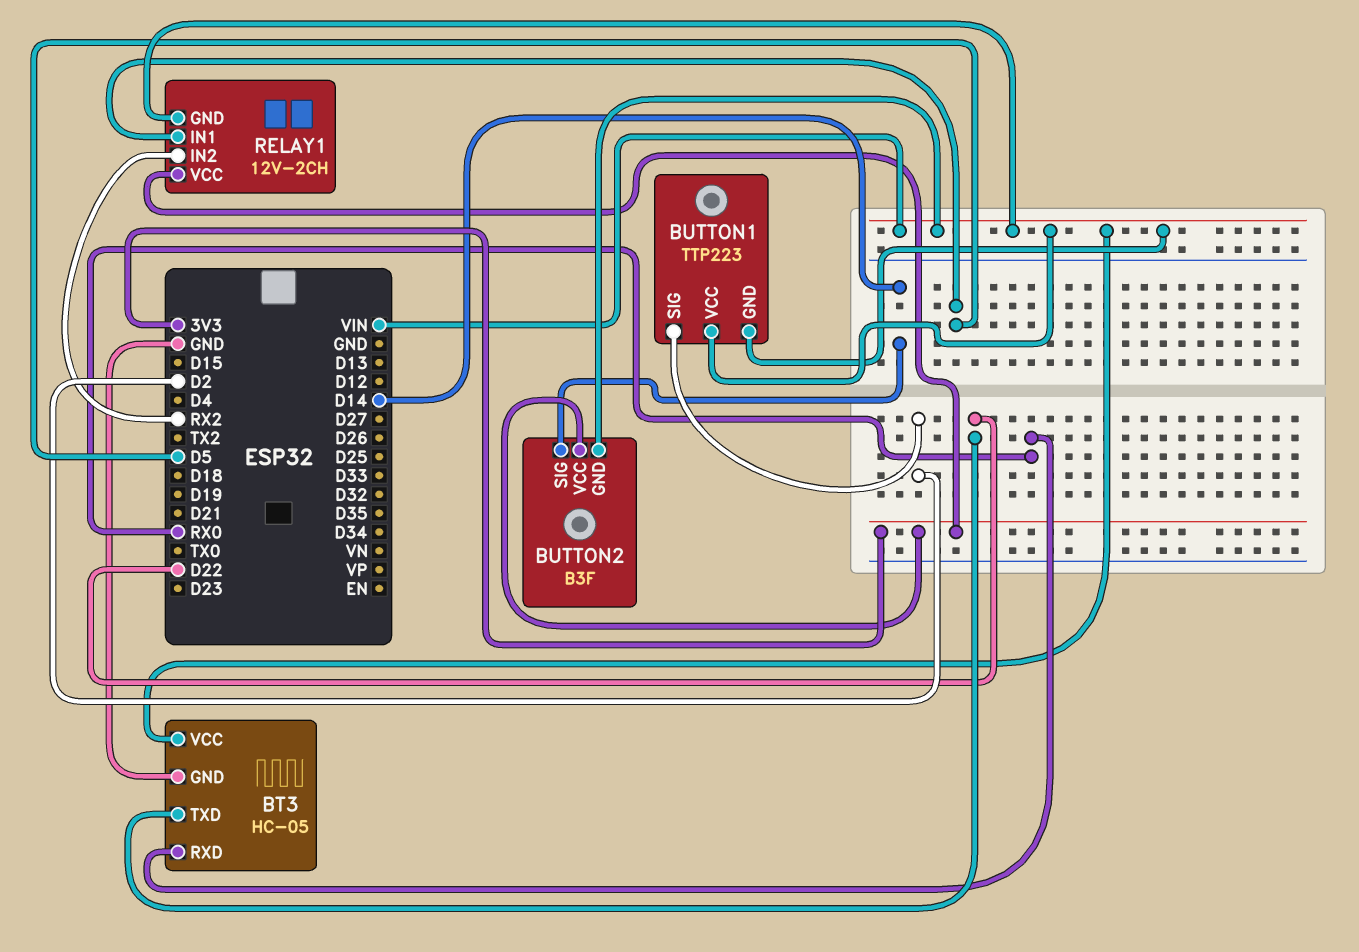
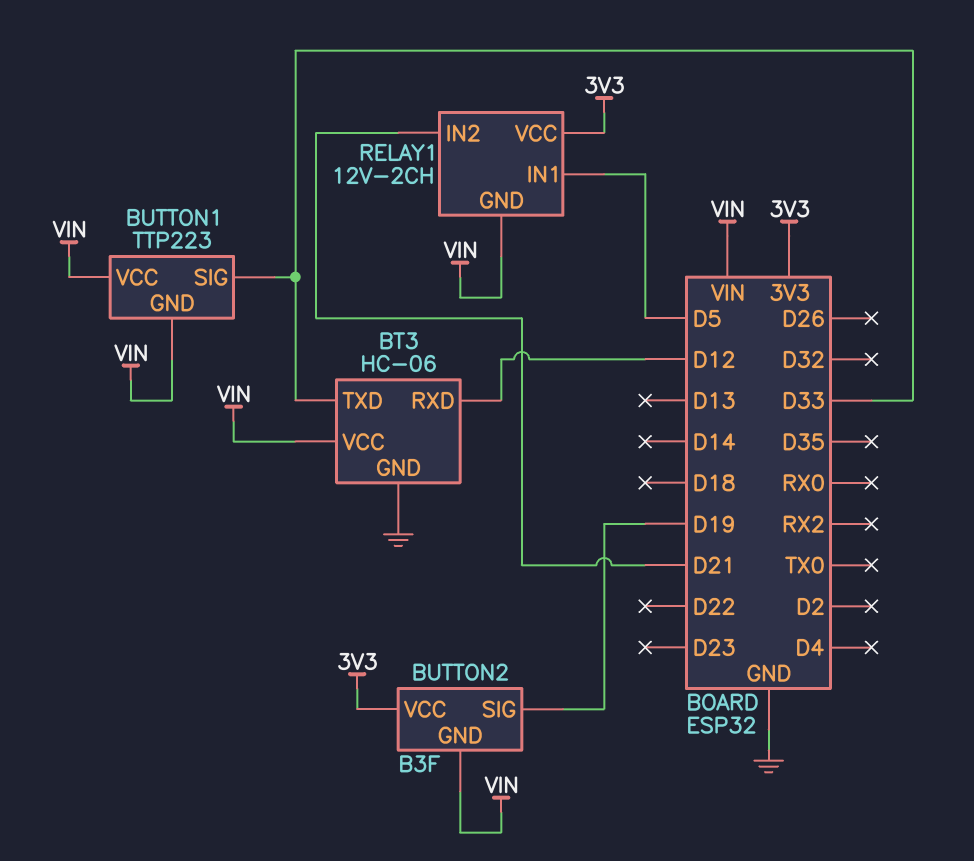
BT3: HC-05 -> HC-06
BT3 pin RXD: RX0 -> D12
BT3 pin TXD: D22 -> D33
BUTTON1 pin SIG: D2 -> D33
BUTTON2 pin SIG: D14 -> D19
RELAY1 pin IN2: RX2 -> D21

